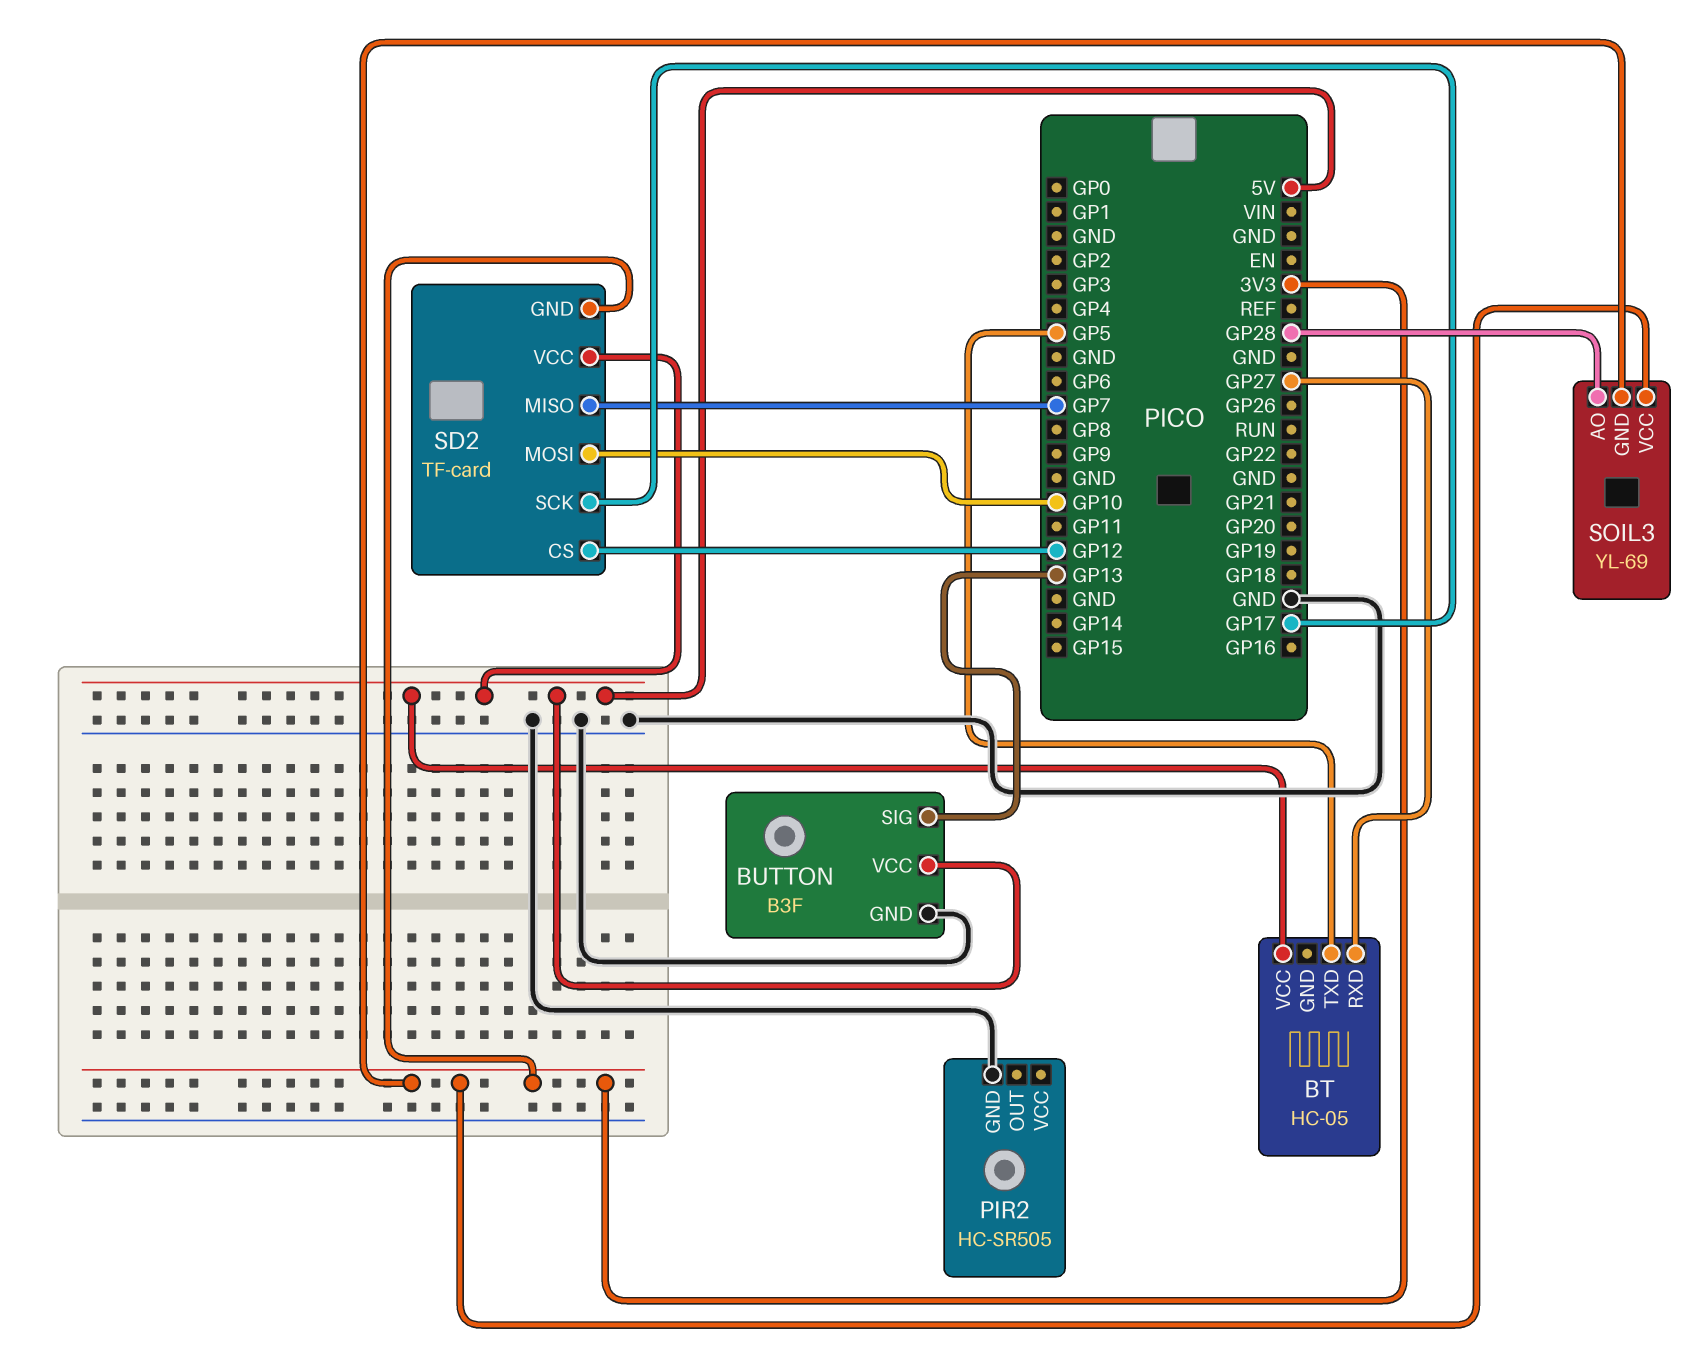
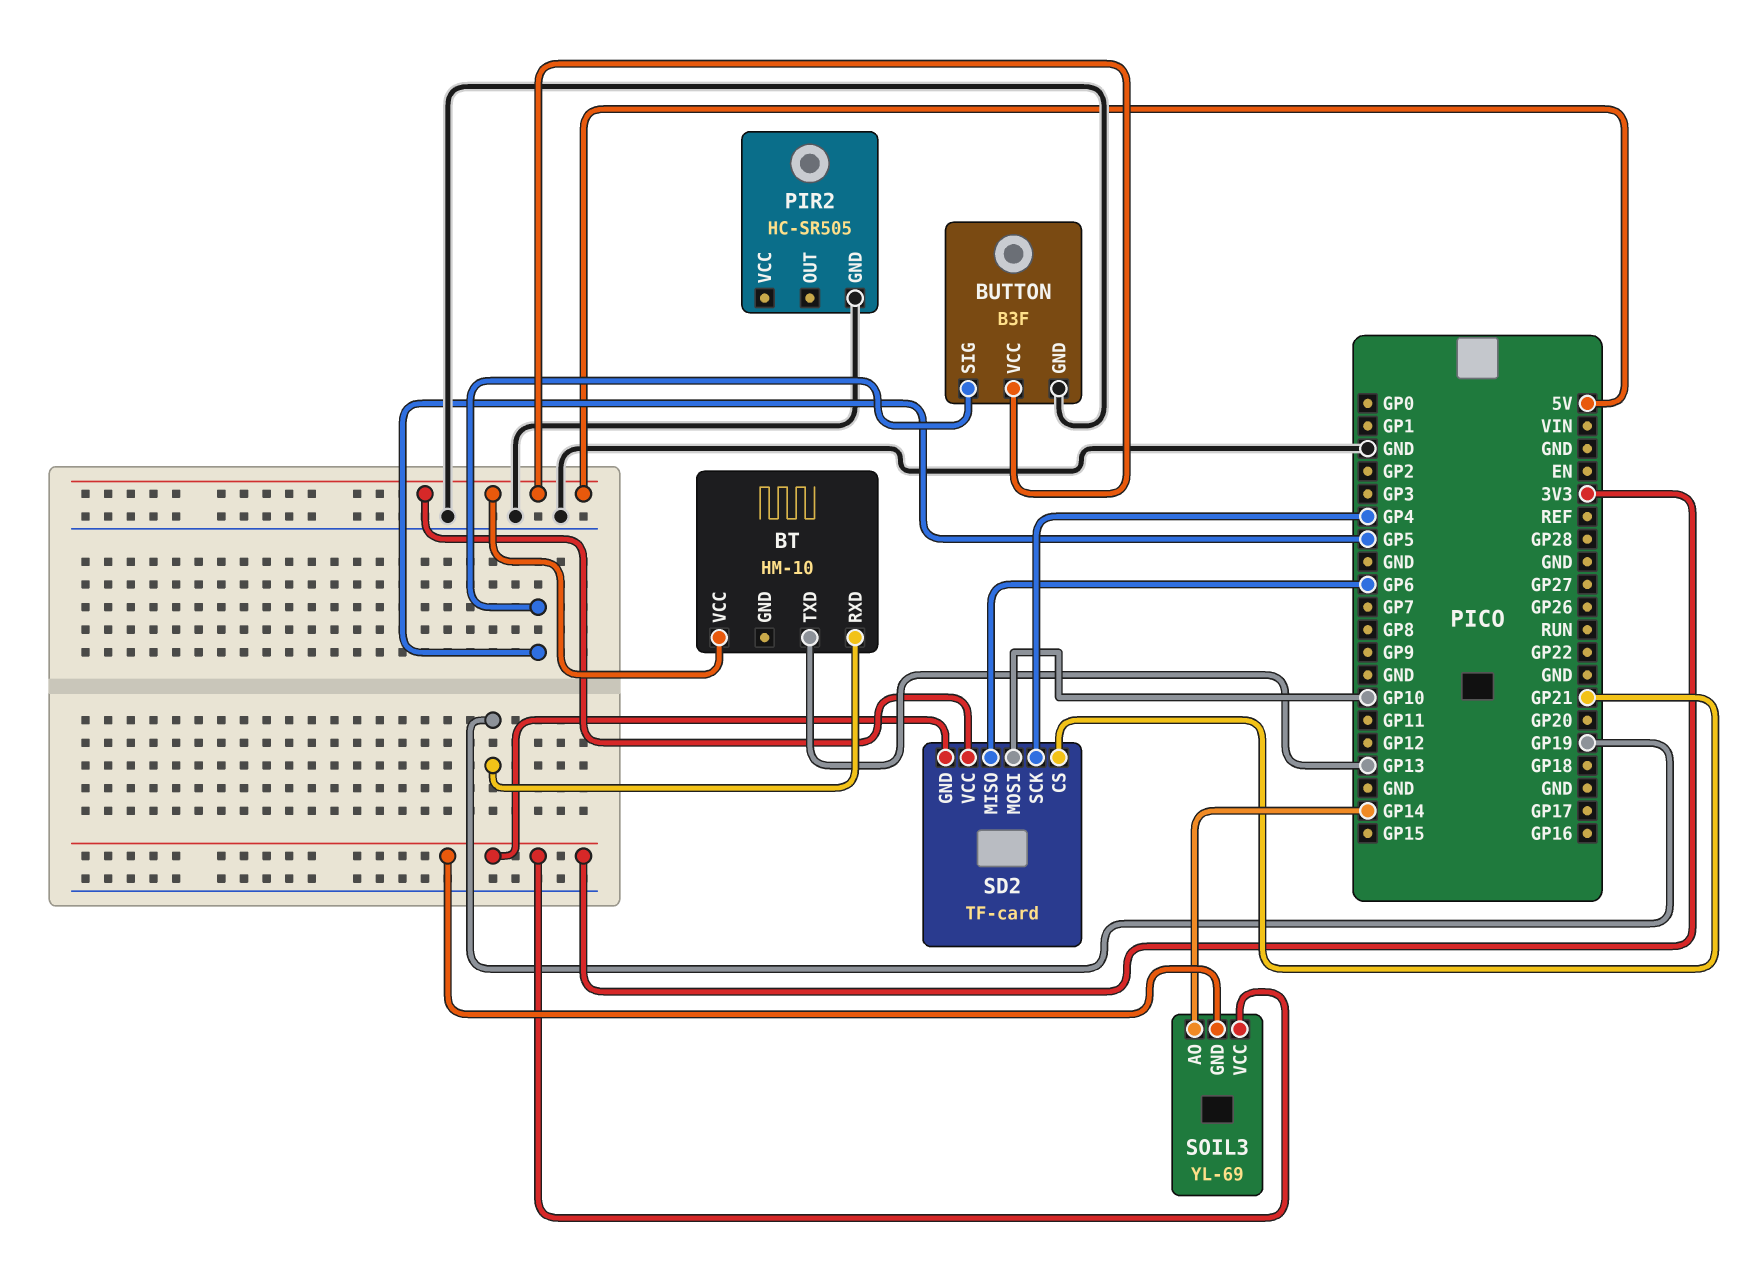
BT: HC-05 -> HM-10
BT pin RXD: GP27 -> GP19
BT pin TXD: GP5 -> GP13
BUTTON pin SIG: GP13 -> GP5
SD2 pin CS: GP12 -> GP21
SD2 pin MISO: GP7 -> GP6
SD2 pin SCK: GP17 -> GP4
SOIL3 pin AO: GP28 -> GP14

